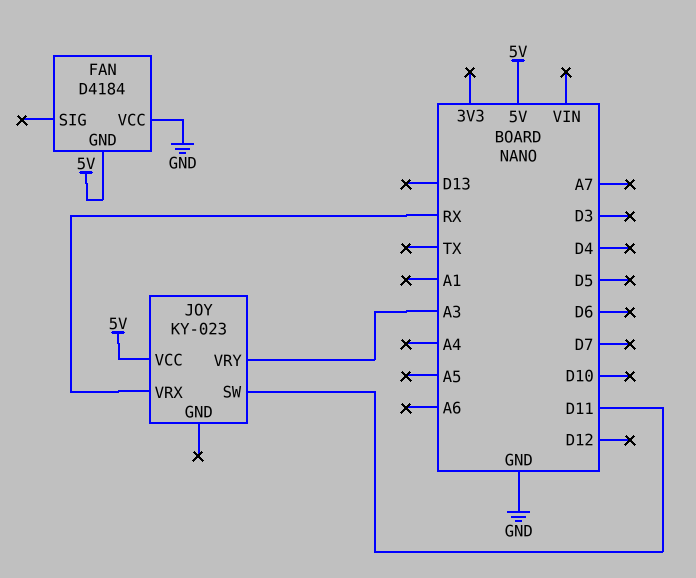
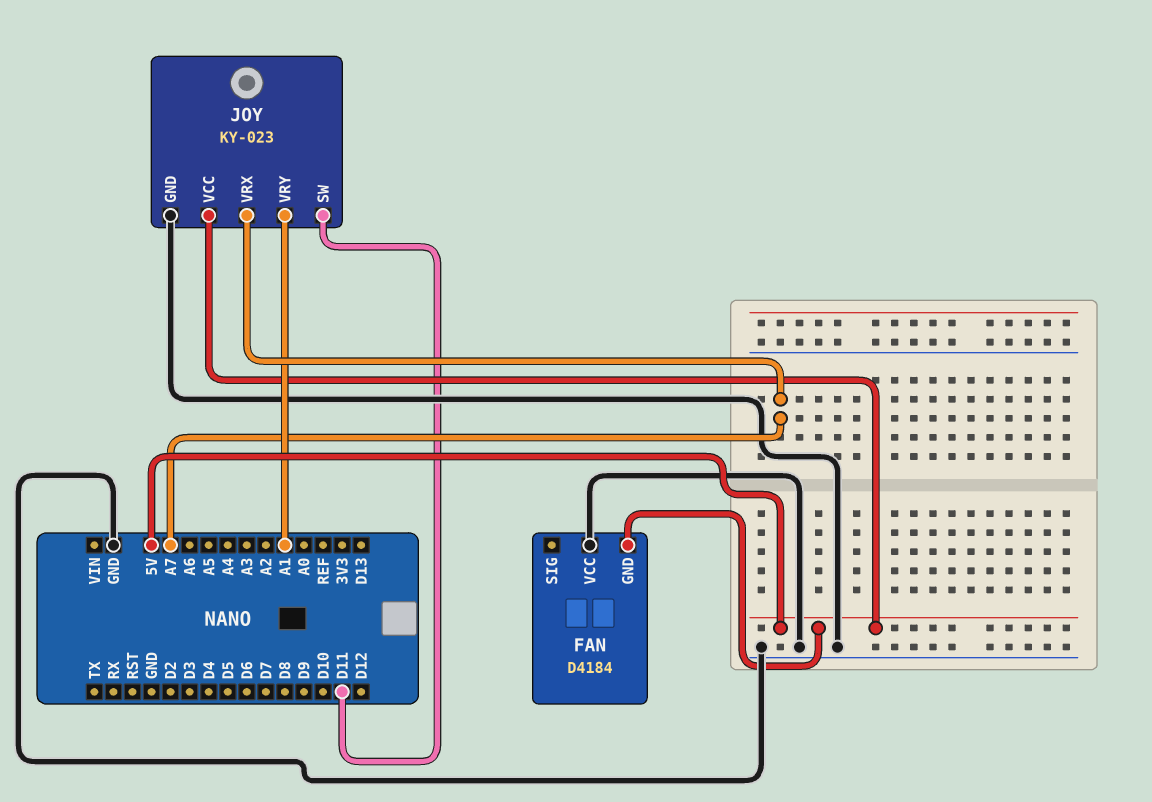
JOY pin GND: none -> GND
JOY pin VRX: RX -> A7
JOY pin VRY: A3 -> A1

